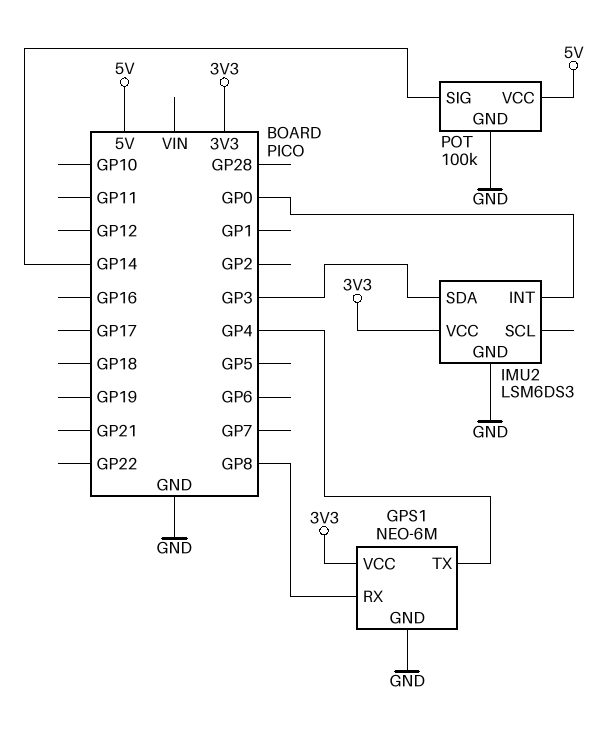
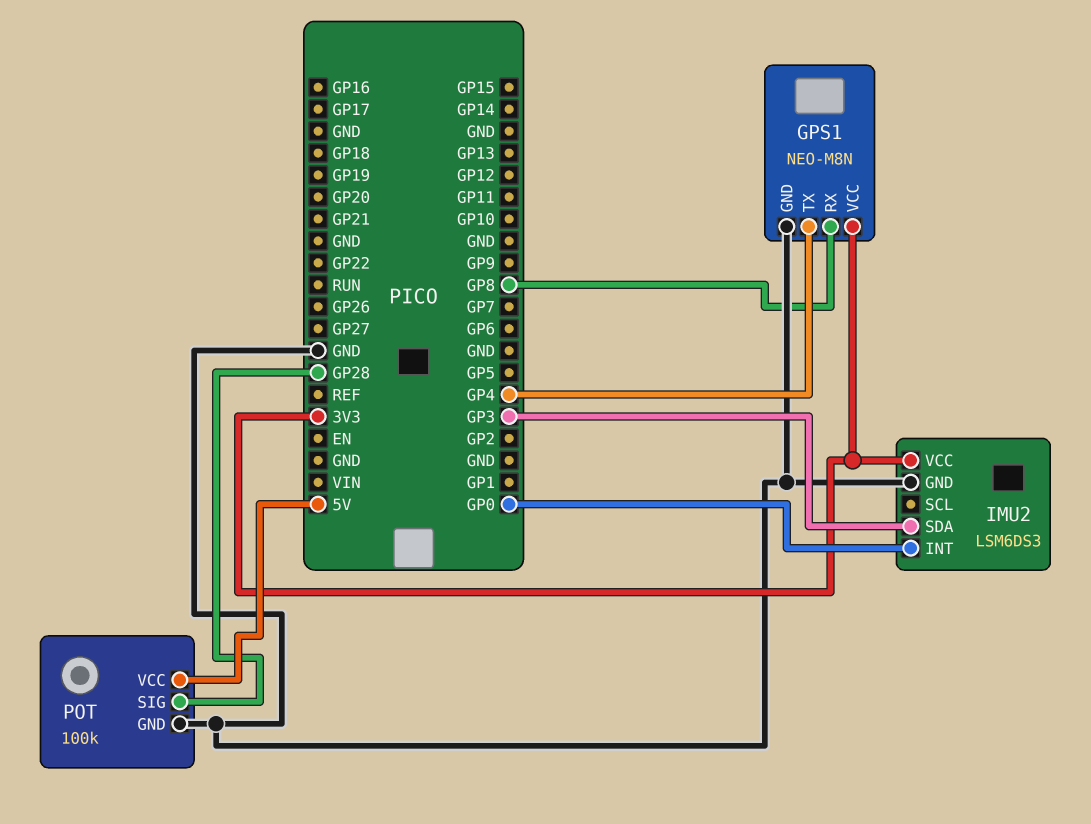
GPS1: NEO-6M -> NEO-M8N
POT pin SIG: GP14 -> GP28

